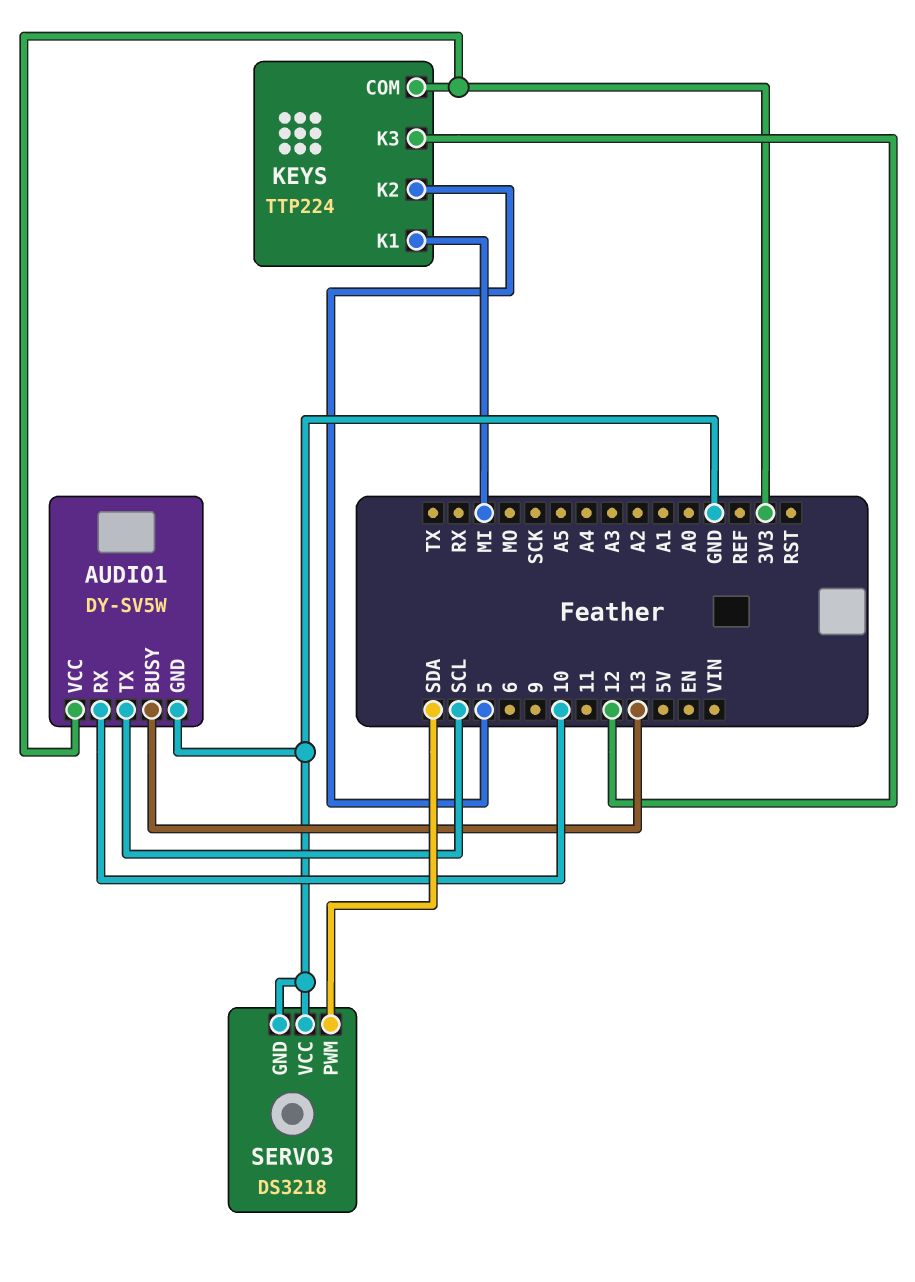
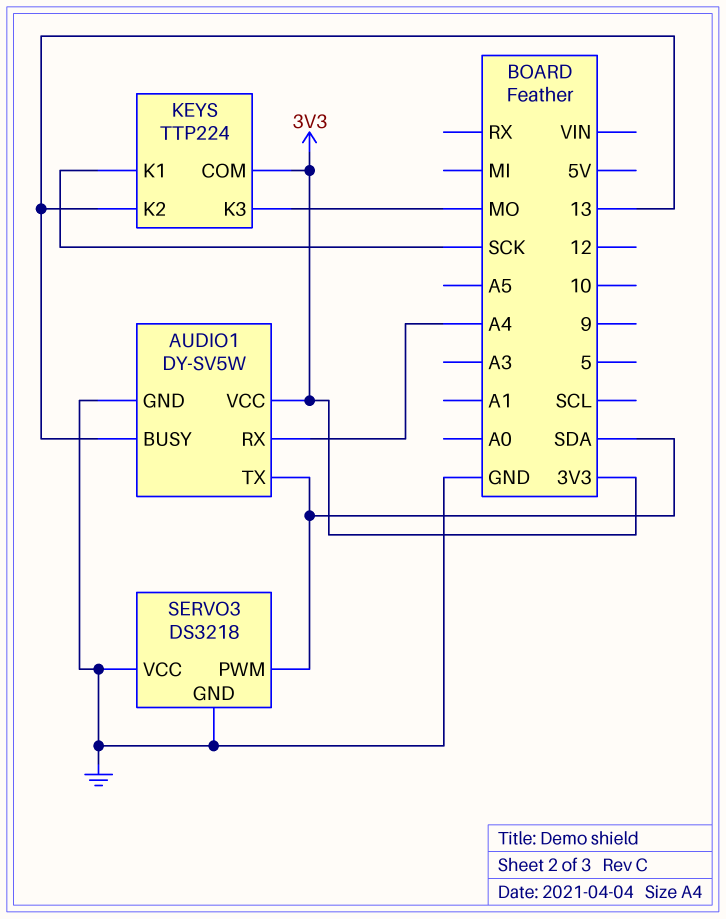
AUDIO1 pin RX: 10 -> A4
AUDIO1 pin TX: SCL -> SDA
KEYS pin K1: MI -> SCK
KEYS pin K2: 5 -> 13
KEYS pin K3: 12 -> MO

